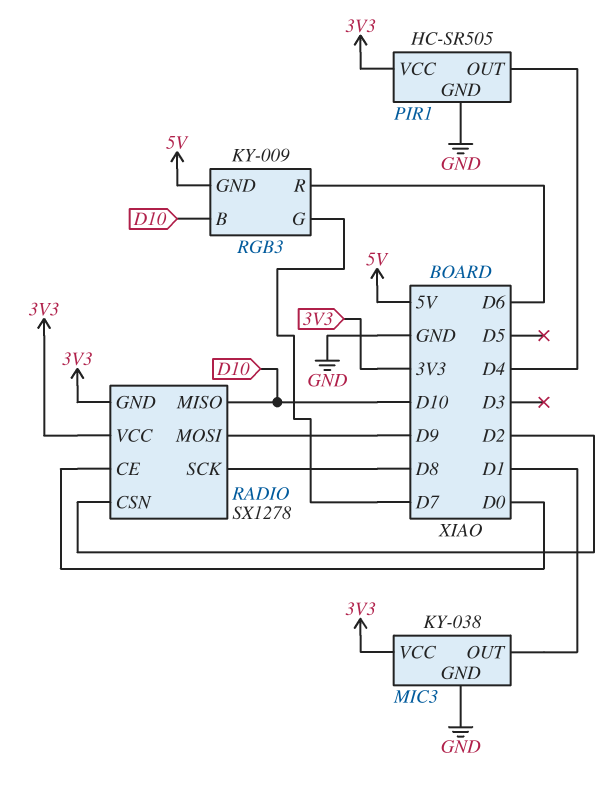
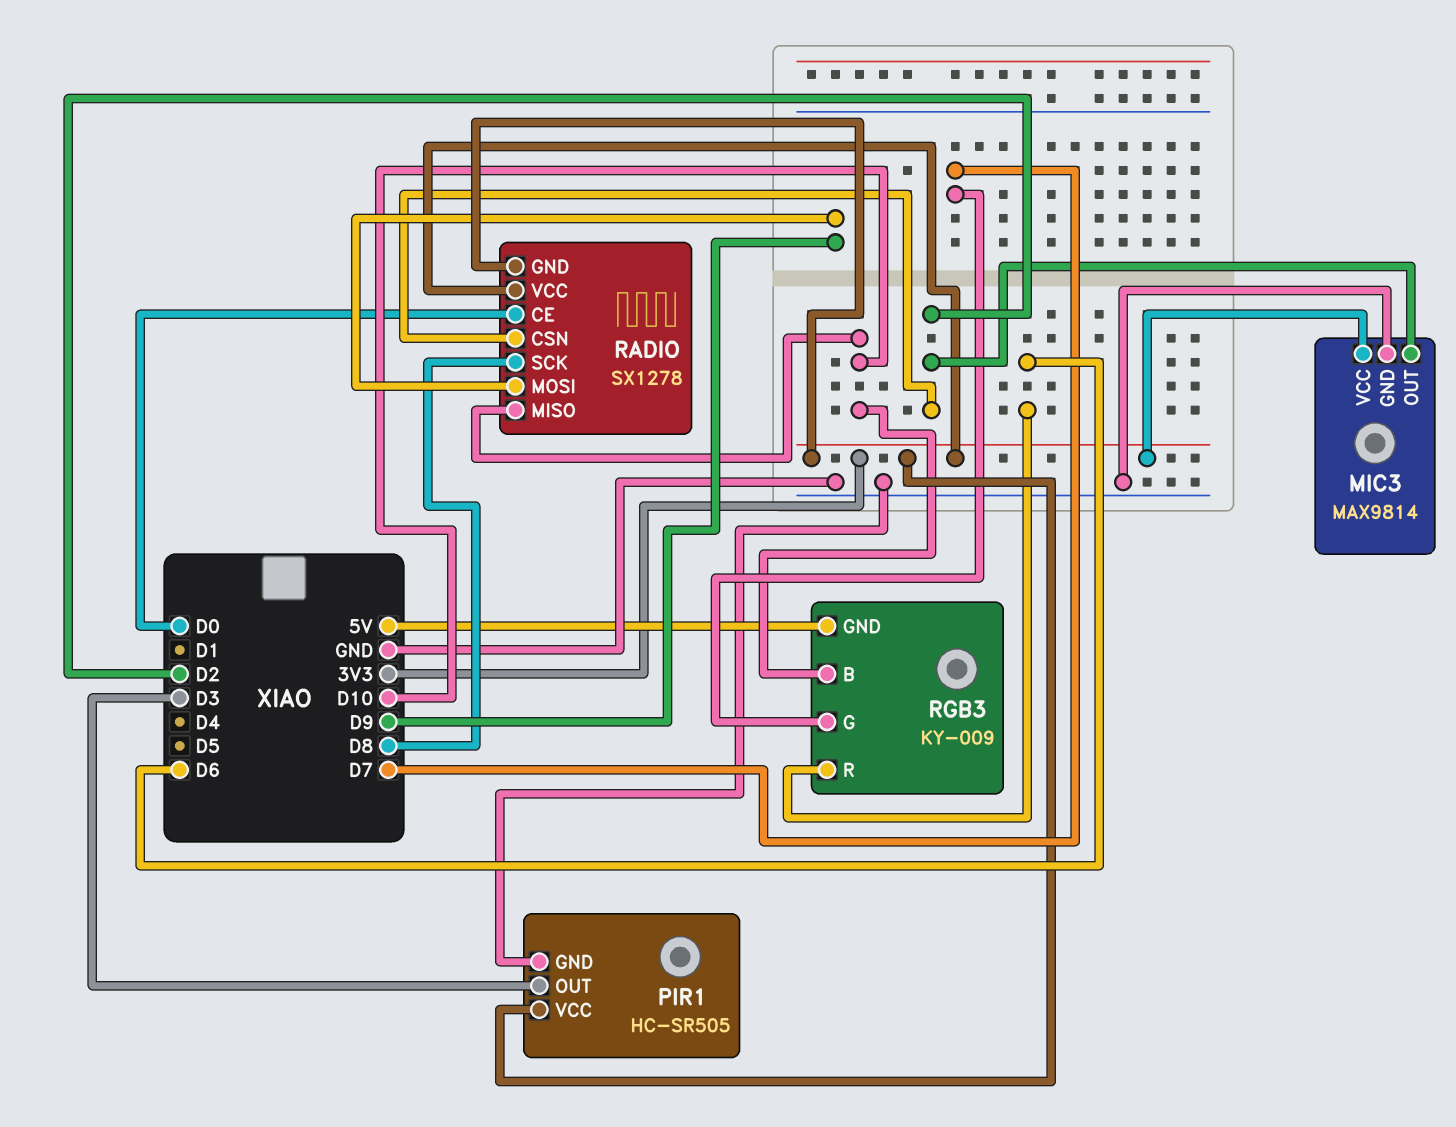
MIC3: KY-038 -> MAX9814
MIC3 pin OUT: D1 -> D2
PIR1 pin OUT: D4 -> D3

